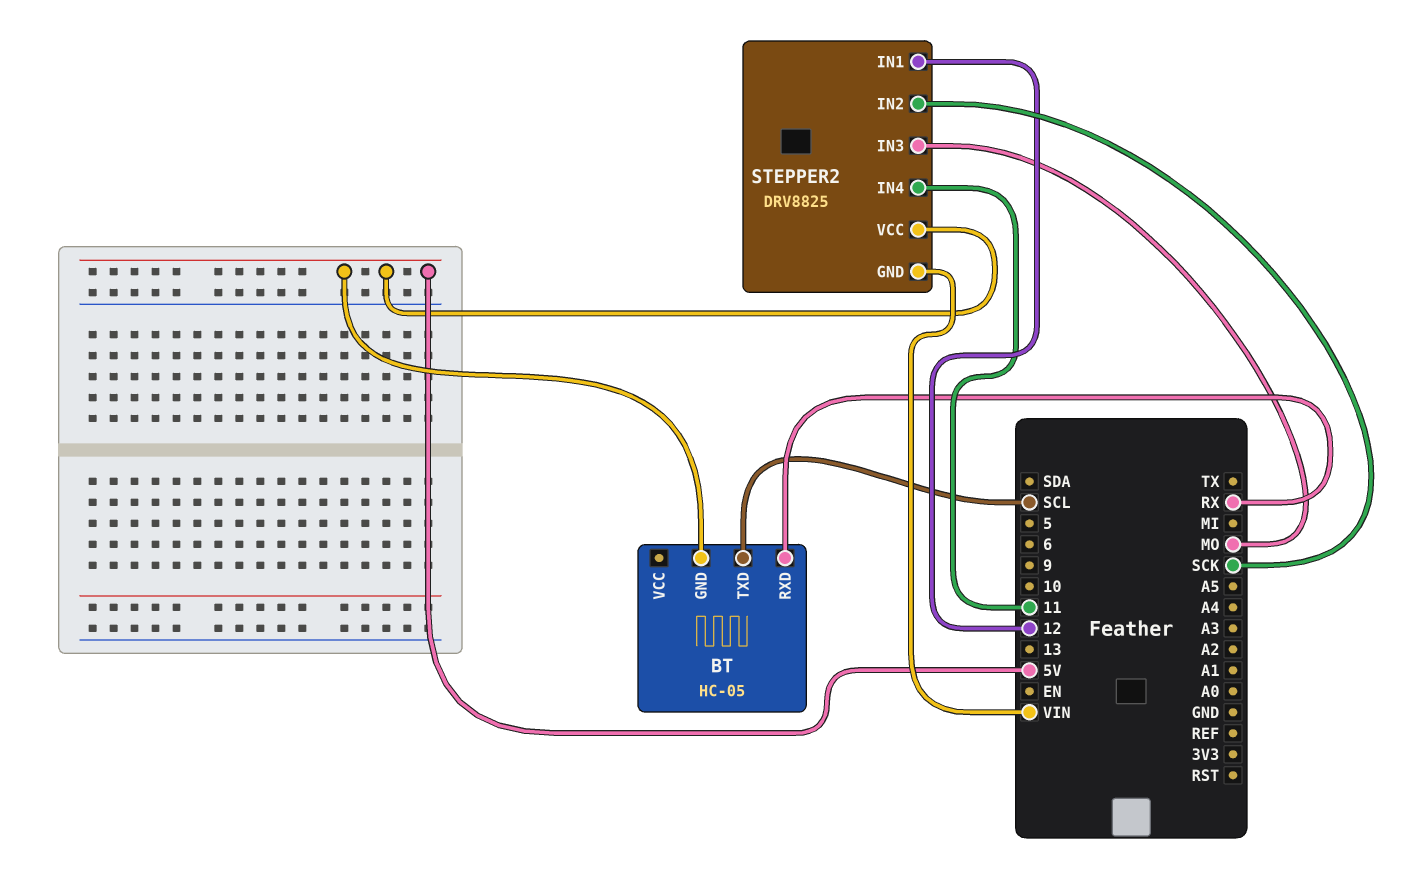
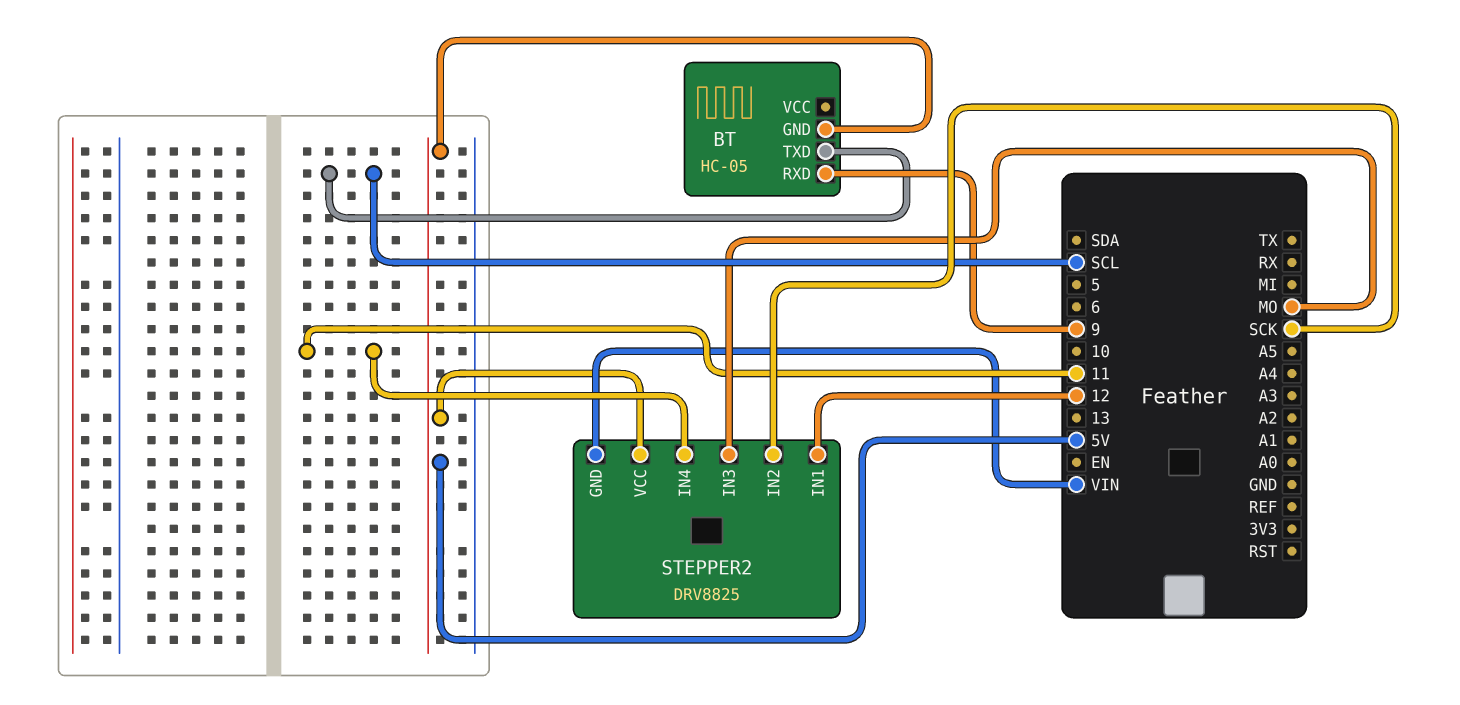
BT pin RXD: RX -> 9

